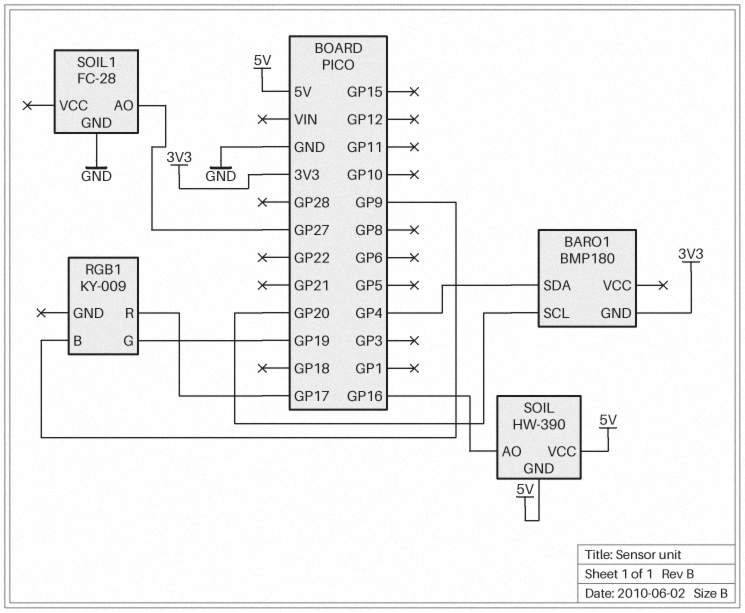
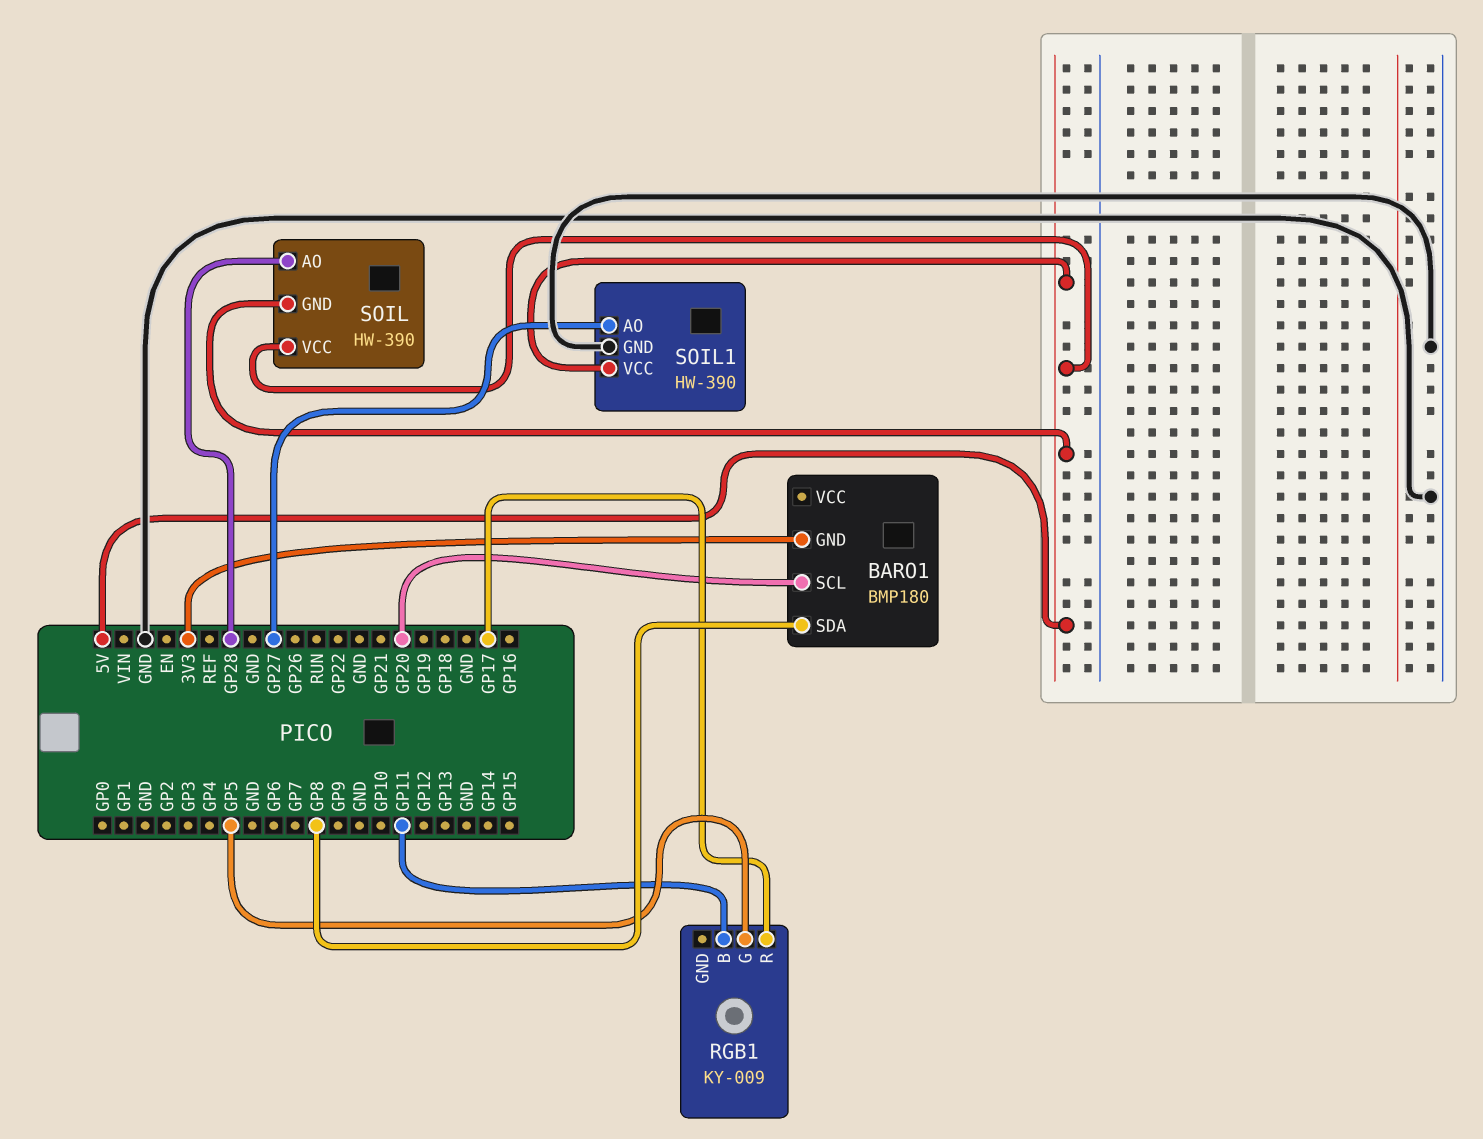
BARO1 pin SDA: GP4 -> GP8
RGB1 pin B: GP9 -> GP11
RGB1 pin G: GP19 -> GP5
SOIL pin AO: GP16 -> GP28
SOIL1: FC-28 -> HW-390
SOIL1 pin VCC: none -> 5V

